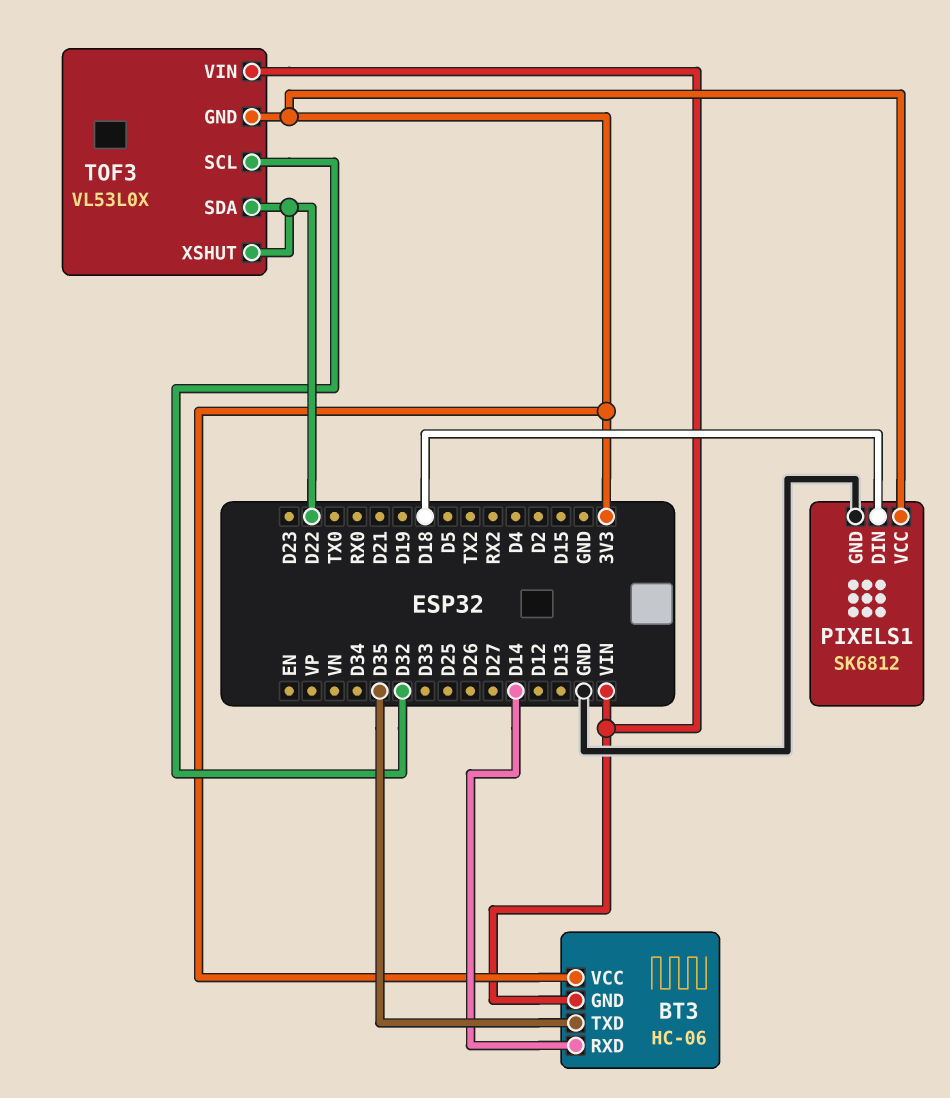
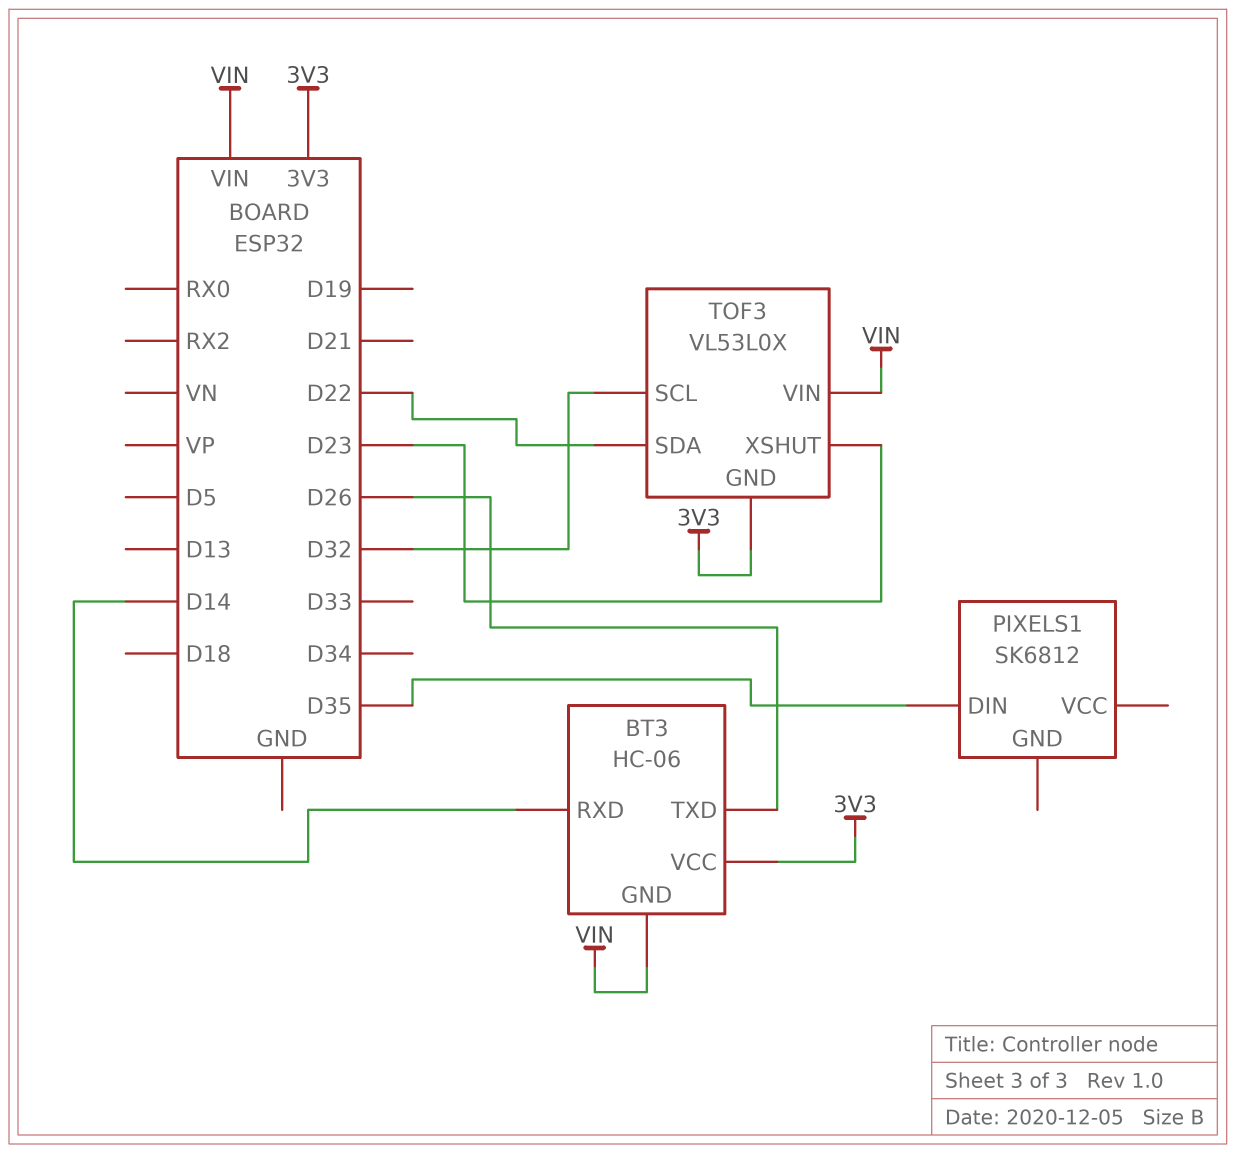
BT3 pin TXD: D35 -> D26
PIXELS1 pin DIN: D18 -> D35
PIXELS1 pin GND: GND -> none
PIXELS1 pin VCC: 3V3 -> none
TOF3 pin XSHUT: D22 -> D23

